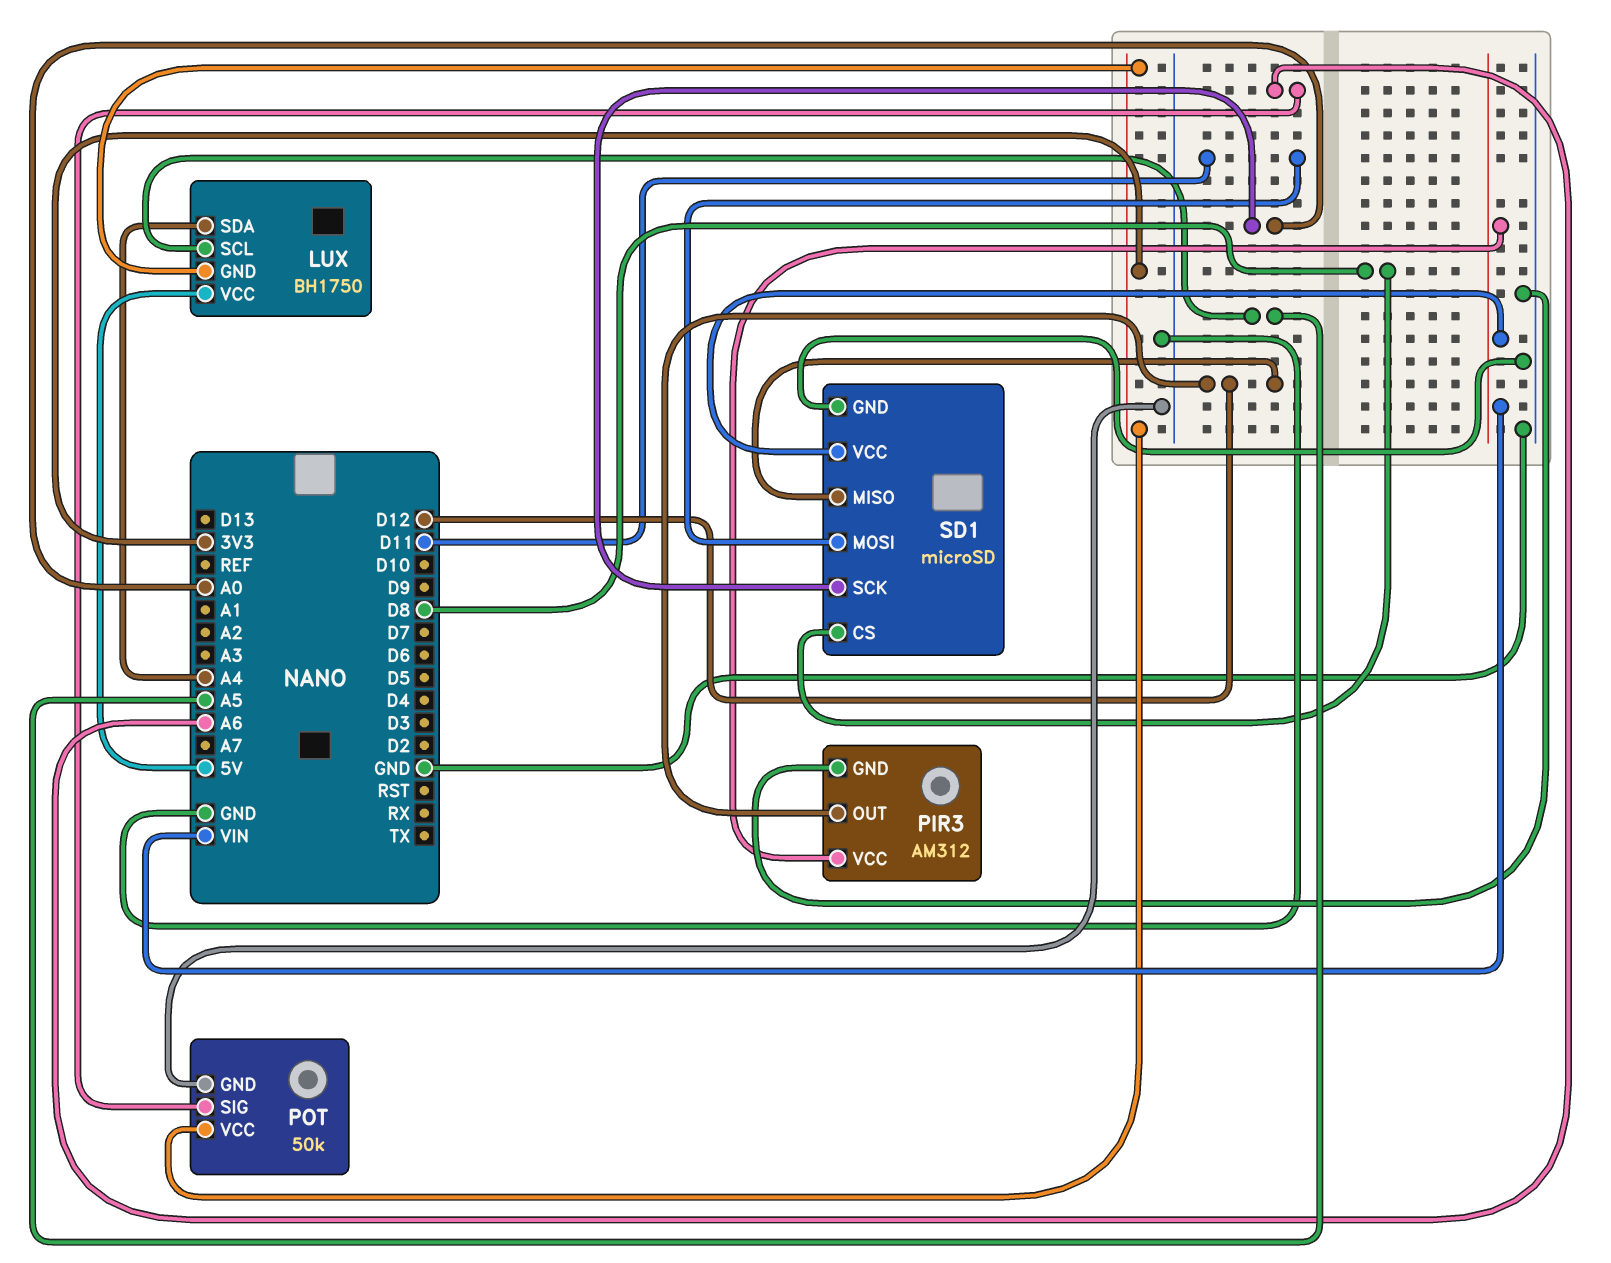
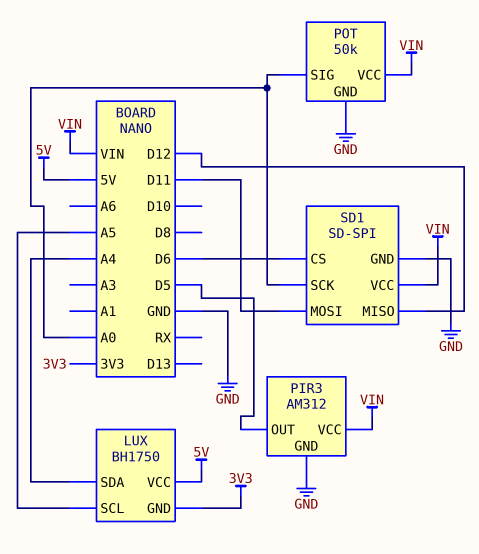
PIR3 pin OUT: D12 -> D5
POT pin SIG: A6 -> A0
POT pin VCC: 3V3 -> VIN
SD1: microSD -> SD-SPI
SD1 pin CS: D8 -> D6

